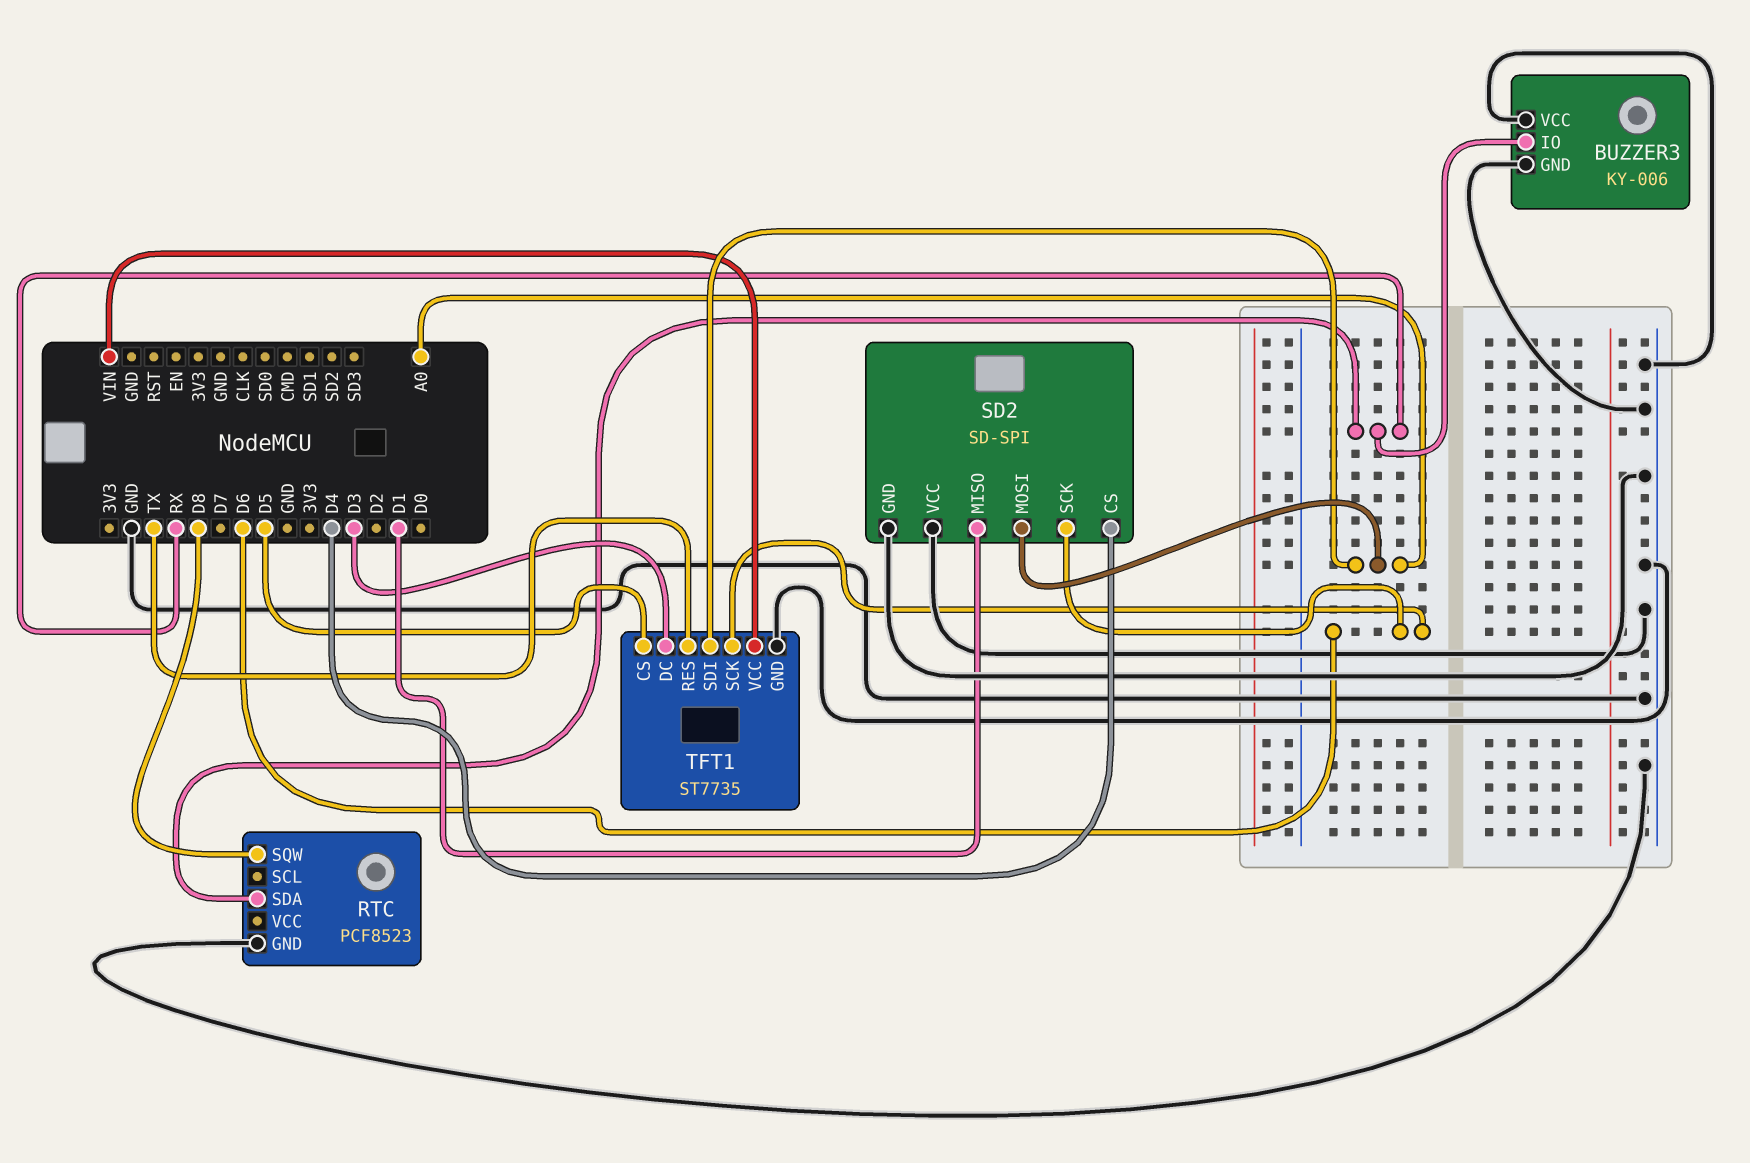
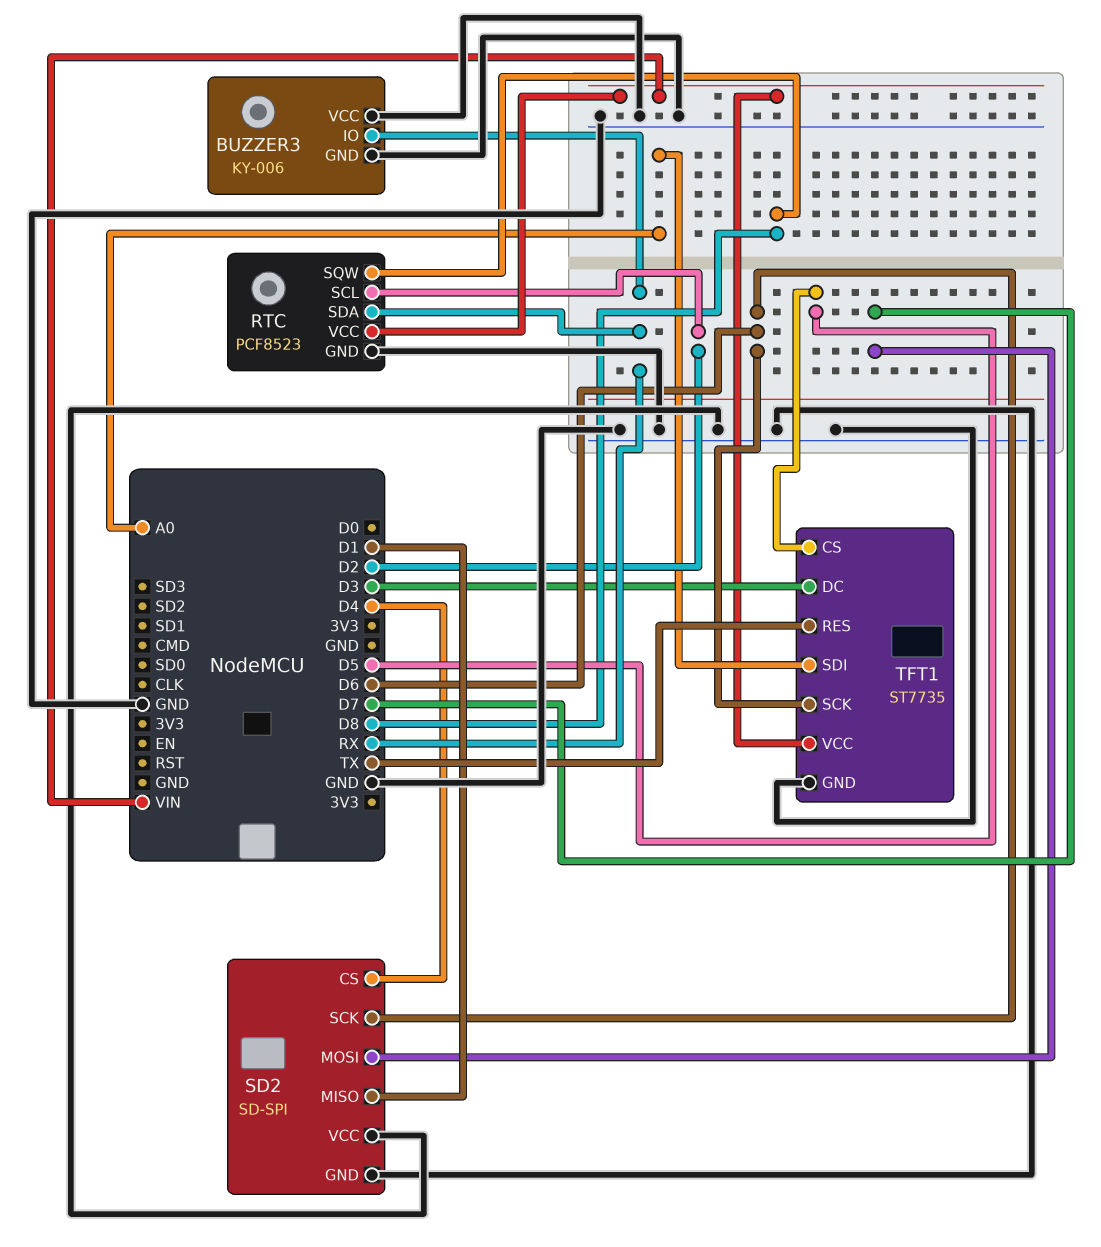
RTC pin SCL: none -> D2
RTC pin VCC: none -> VIN
SD2 pin MOSI: A0 -> D7

